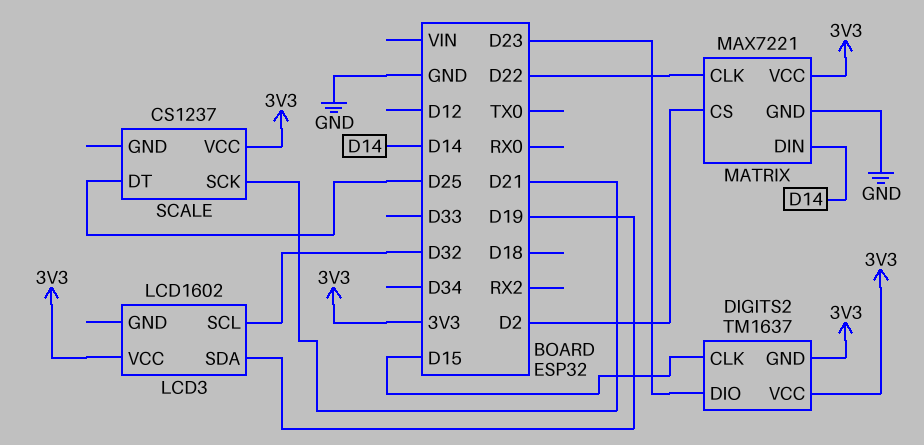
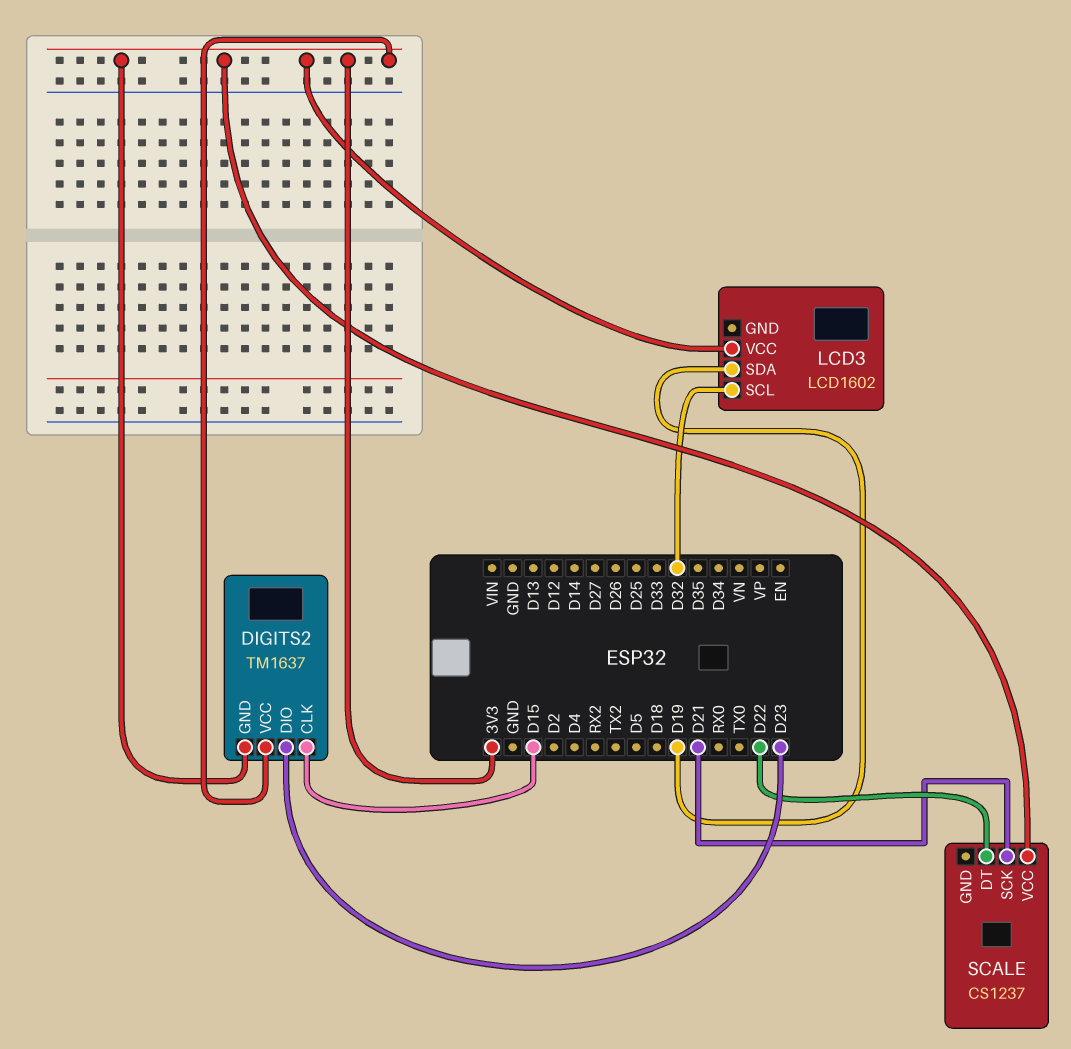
MATRIX: MAX7221 -> none
MATRIX pin CLK: D22 -> none
MATRIX pin CS: D2 -> none
MATRIX pin DIN: D14 -> none
MATRIX pin GND: GND -> none
MATRIX pin VCC: 3V3 -> none
SCALE pin DT: D25 -> D22

